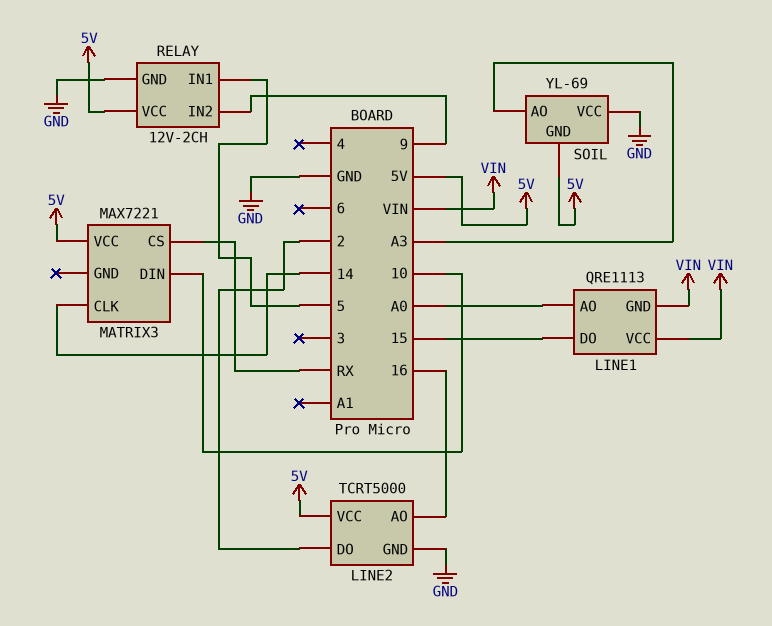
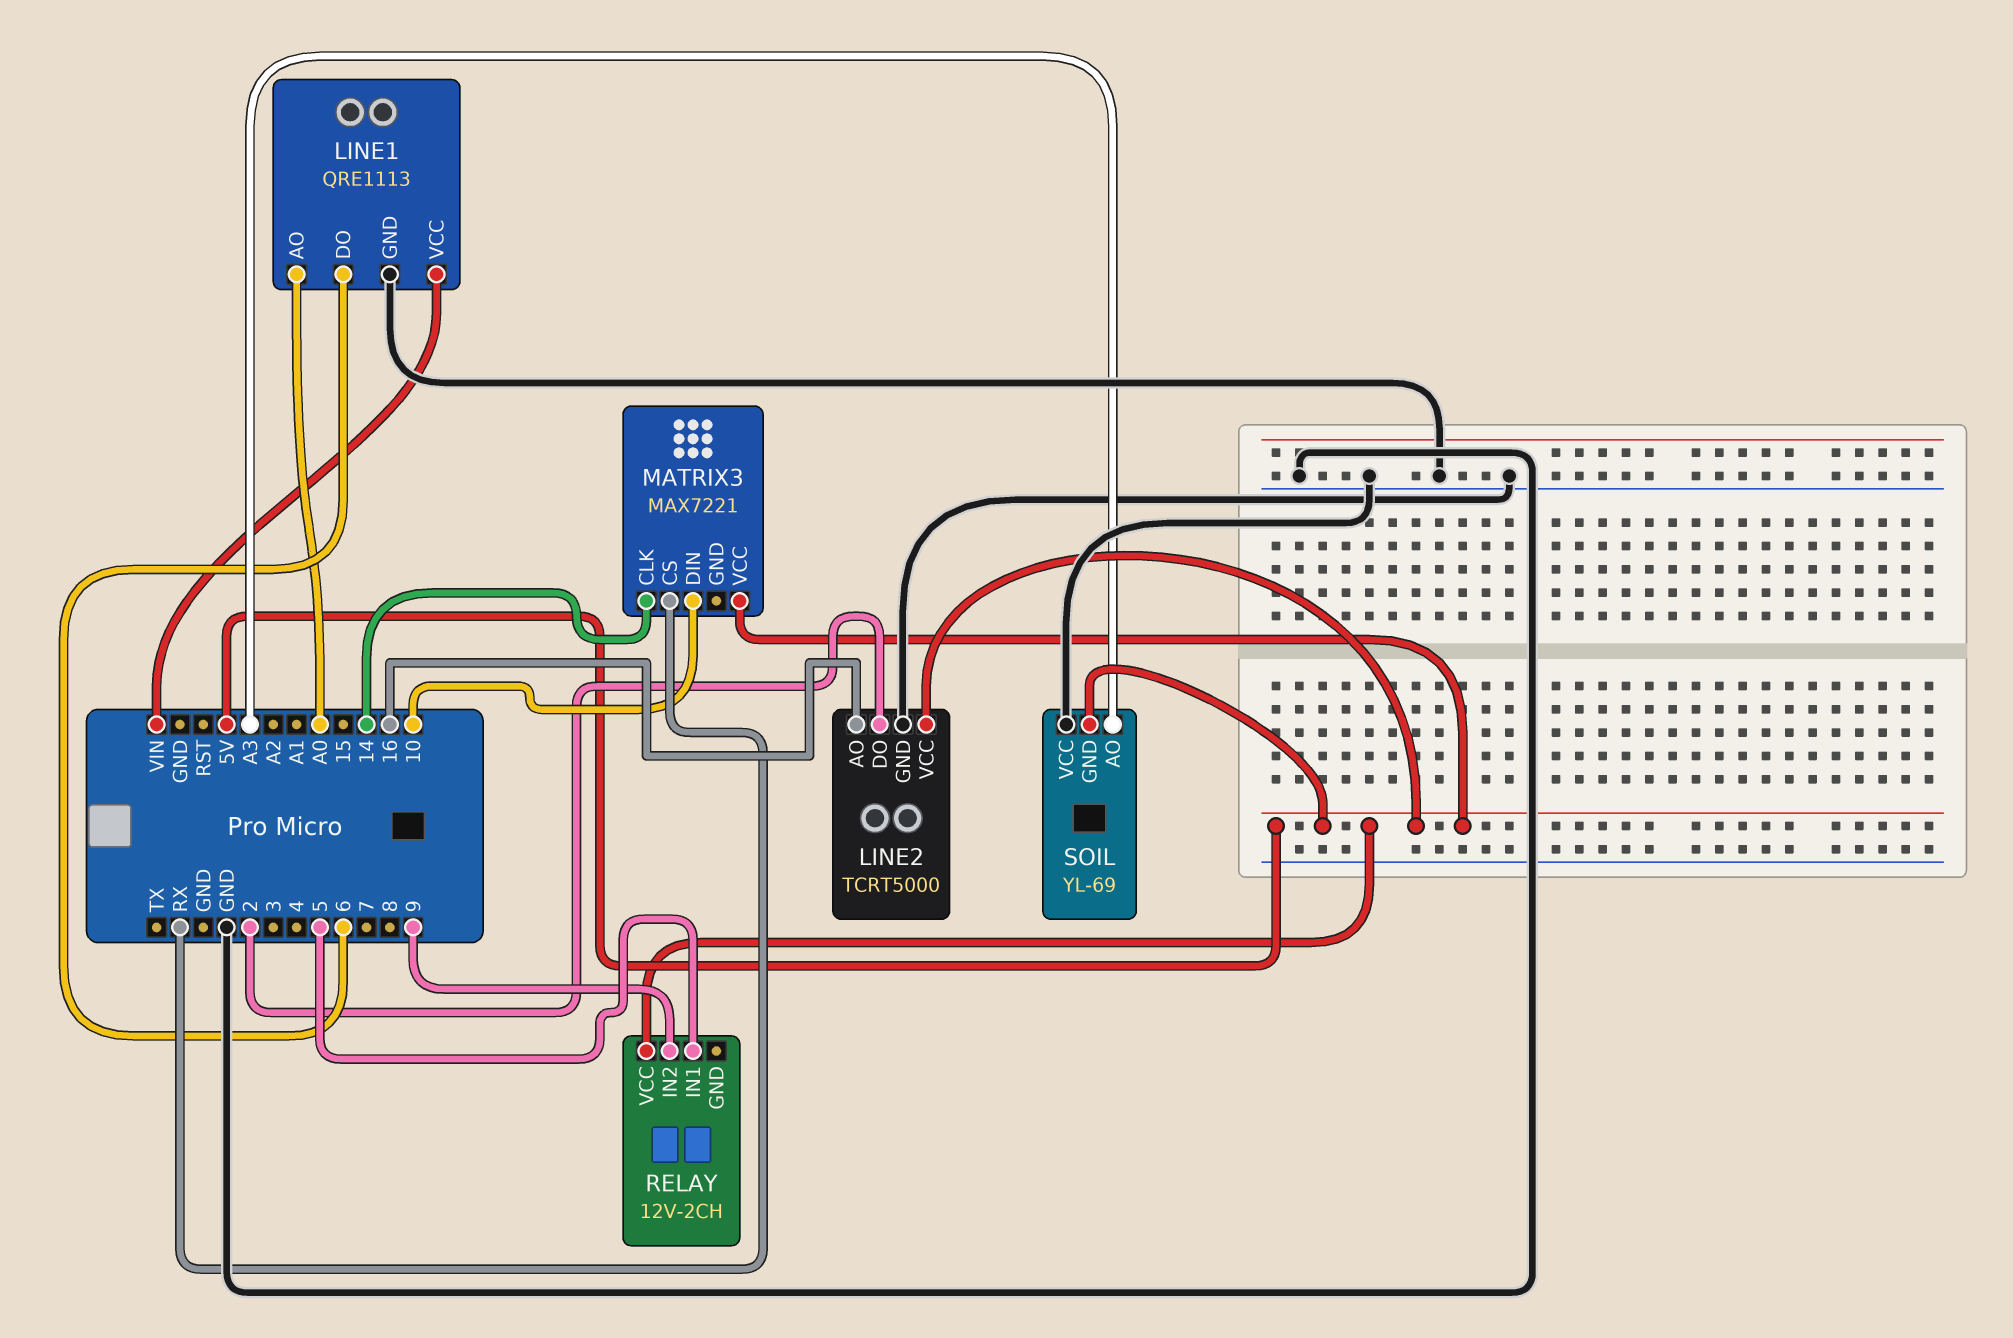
LINE1 pin DO: 15 -> 6
LINE1 pin GND: VIN -> GND
RELAY pin GND: GND -> none

